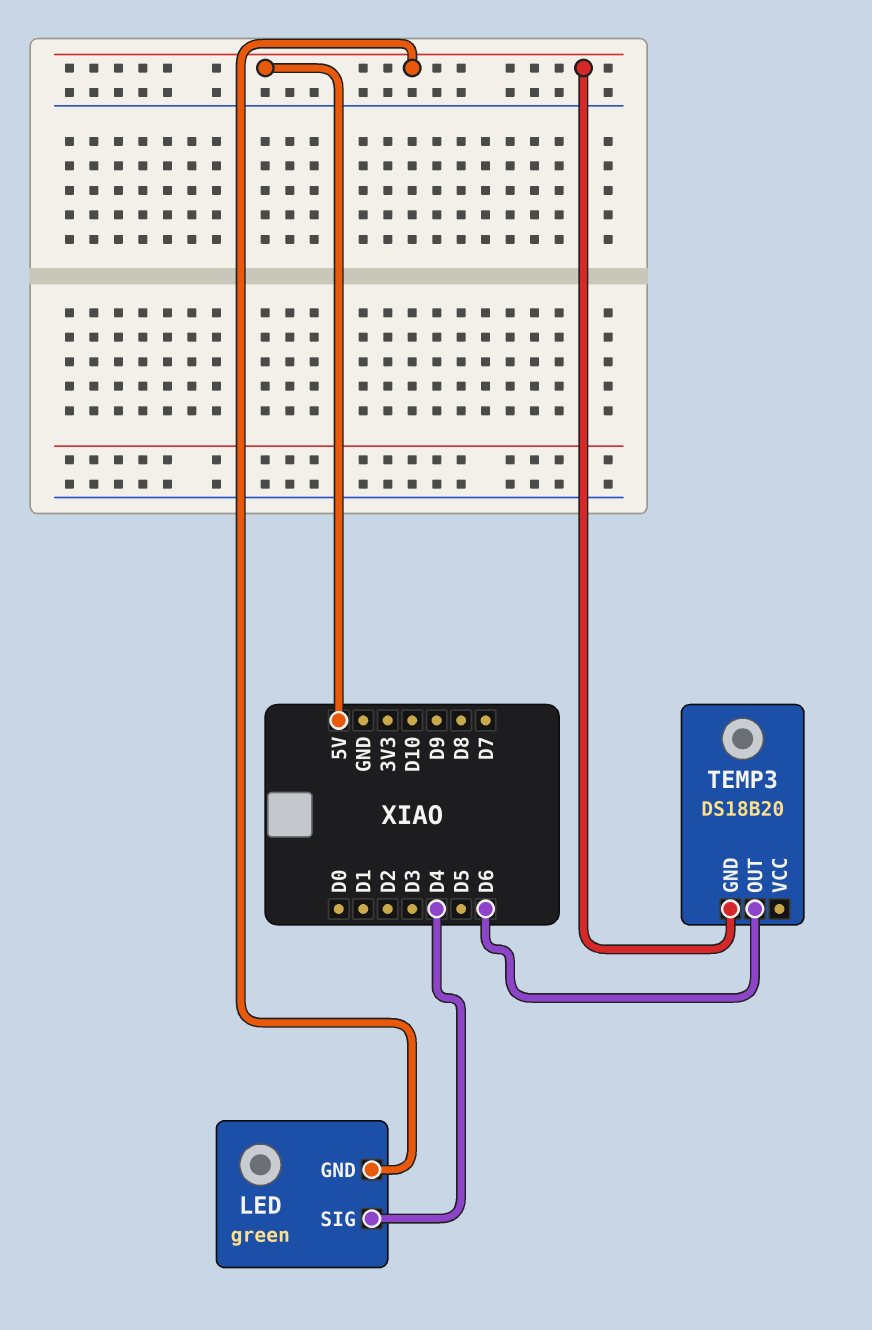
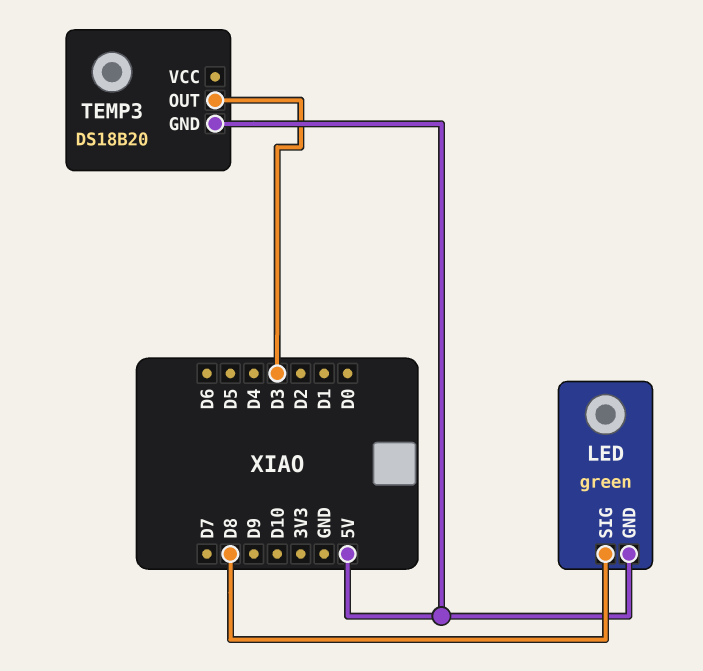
LED pin SIG: D4 -> D8
TEMP3 pin OUT: D6 -> D3

